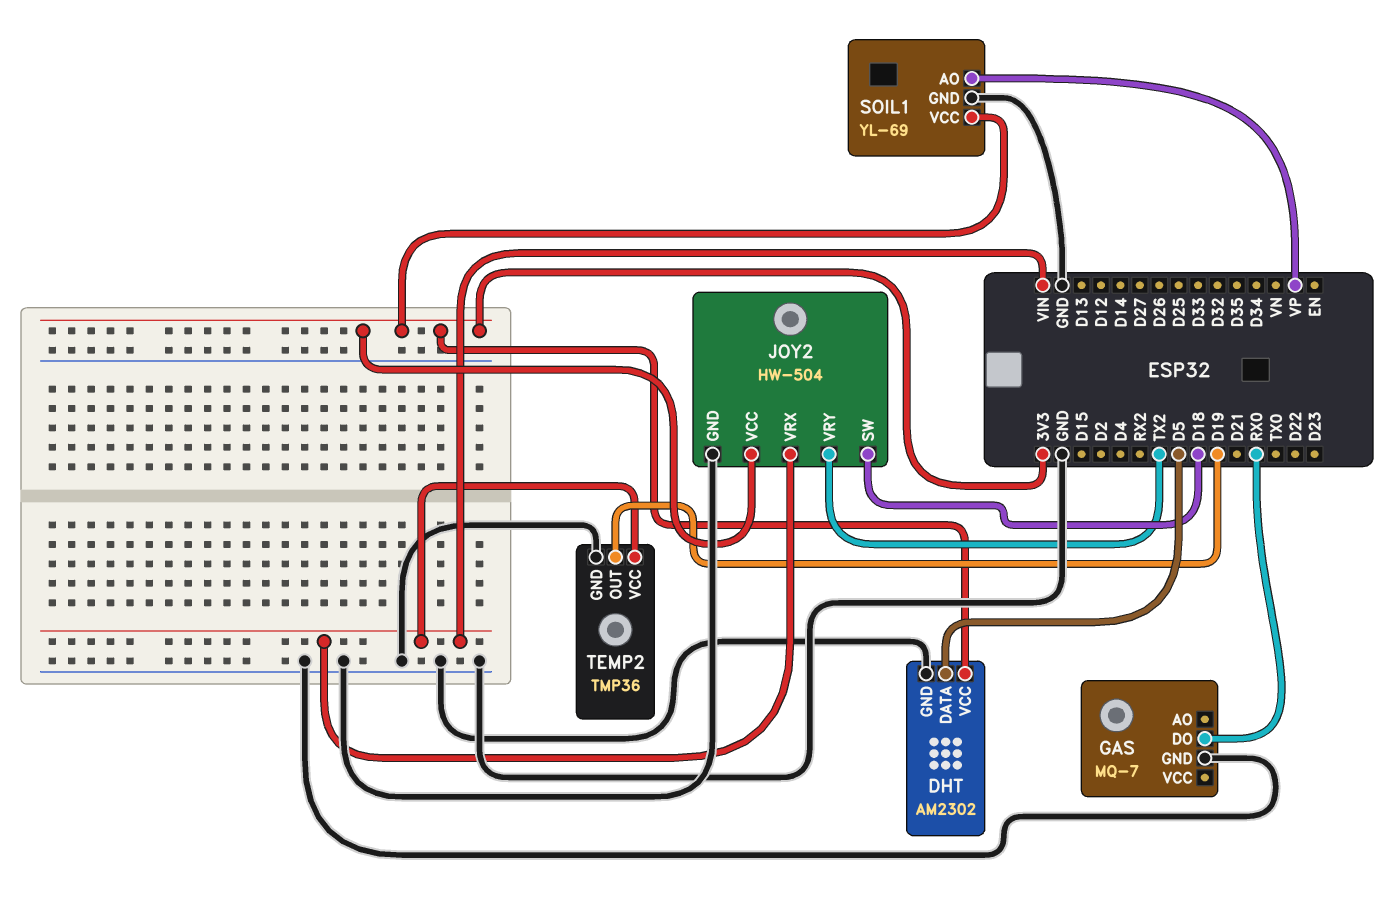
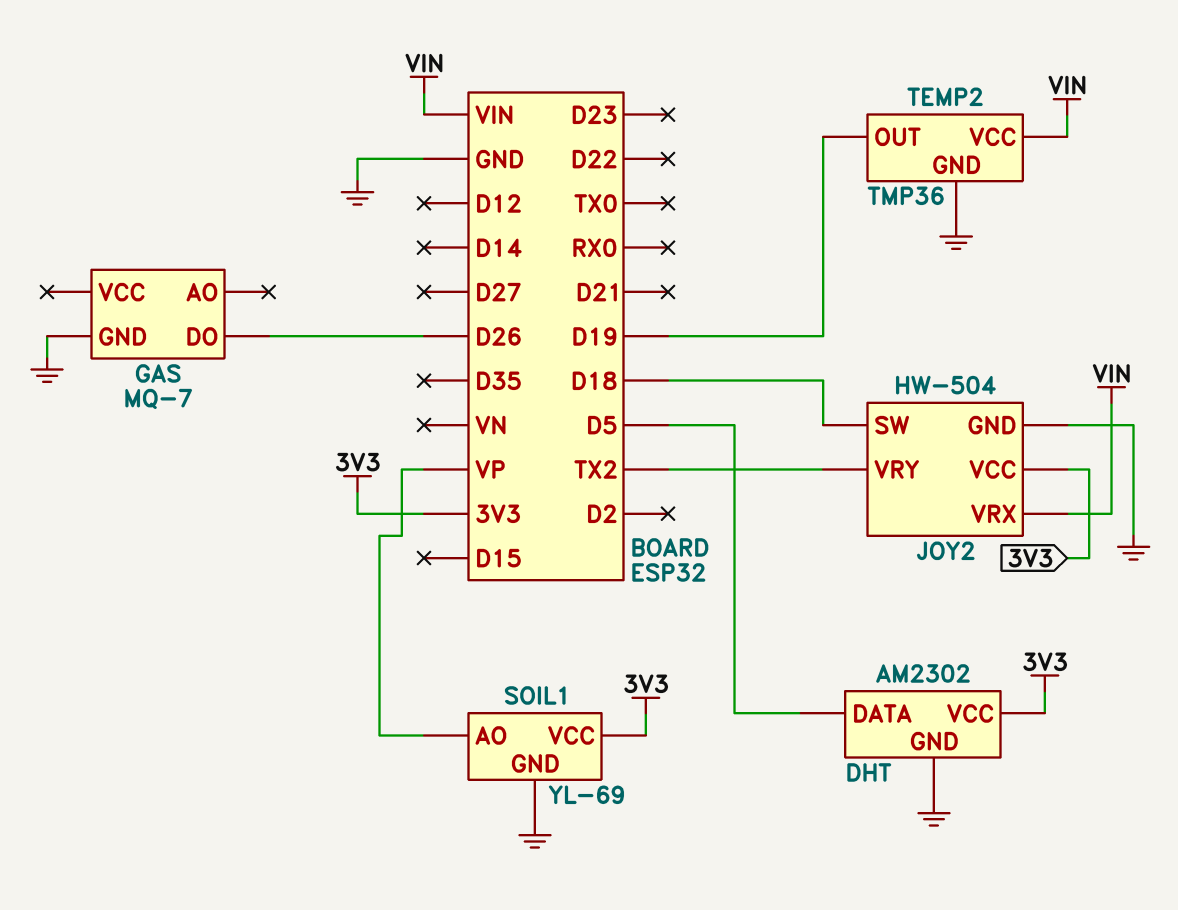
GAS pin DO: RX0 -> D26

